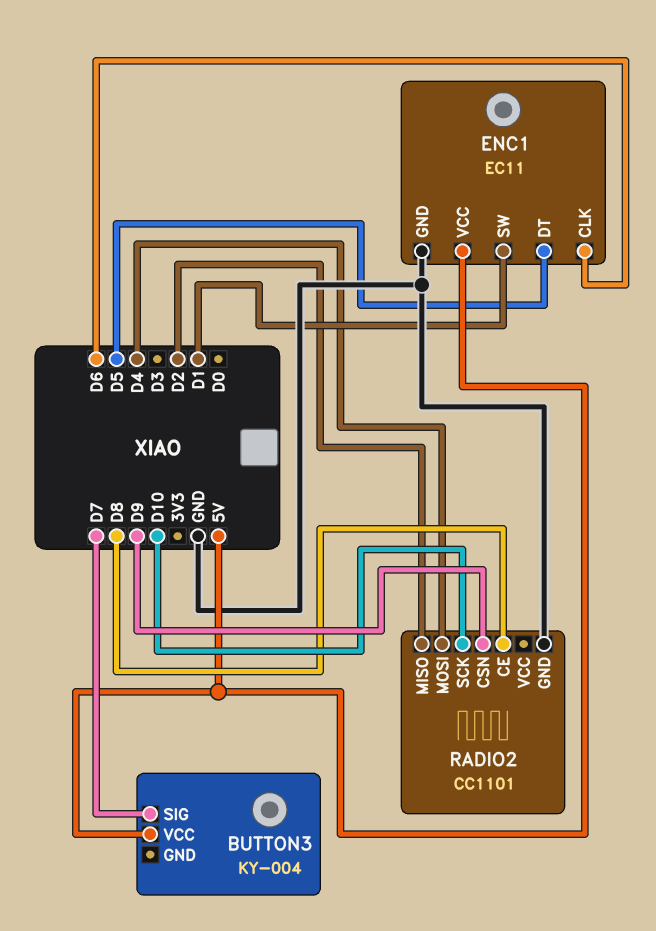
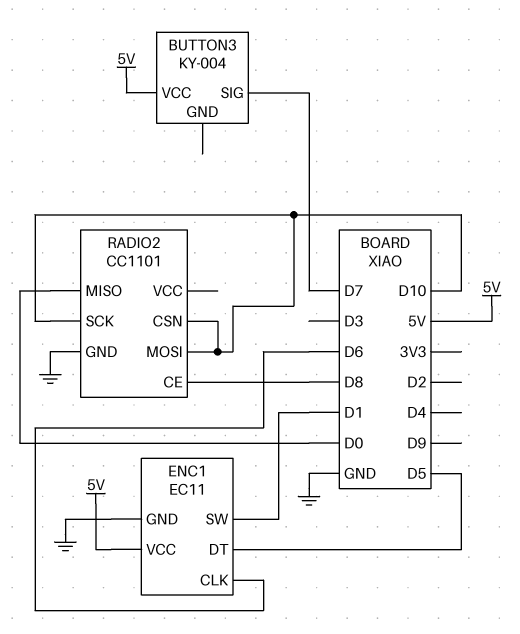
RADIO2 pin CSN: D9 -> D10
RADIO2 pin MISO: D2 -> D0
RADIO2 pin MOSI: D4 -> D10

